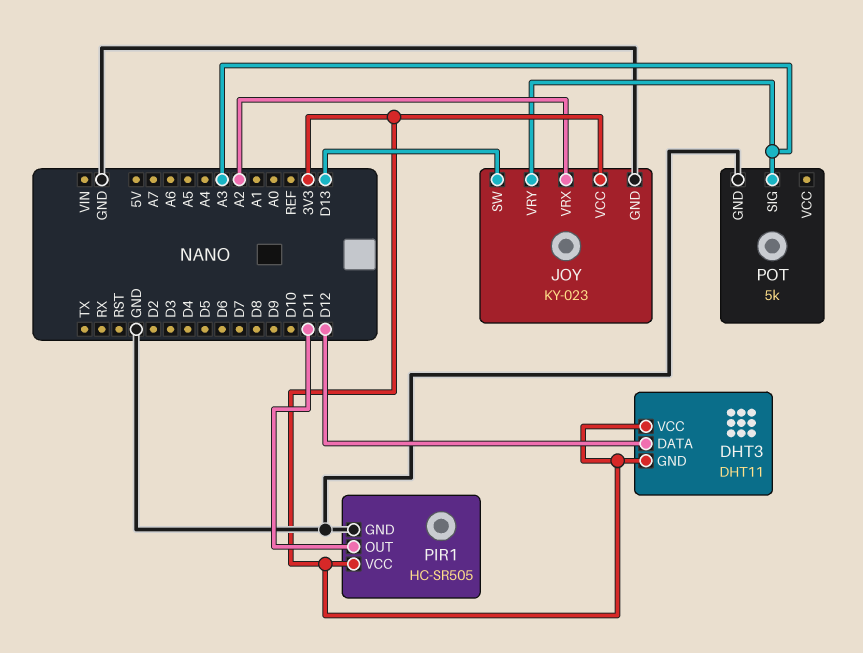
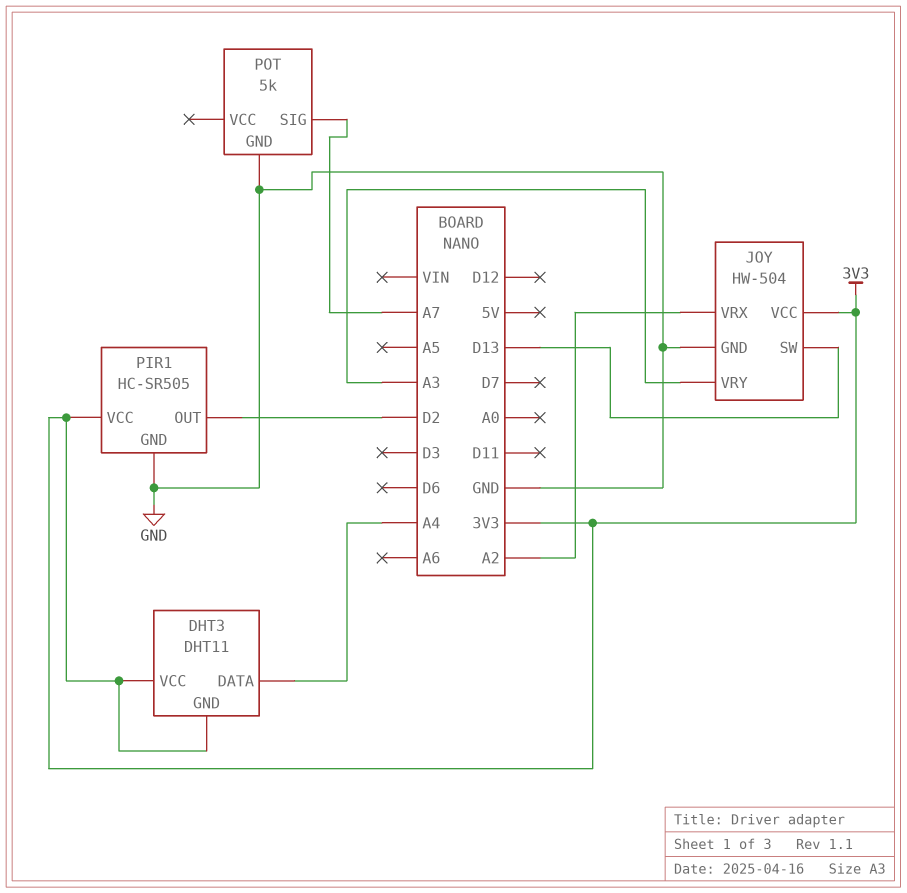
DHT3 pin DATA: D12 -> A4
JOY: KY-023 -> HW-504
PIR1 pin OUT: D11 -> D2
POT pin SIG: A3 -> A7

